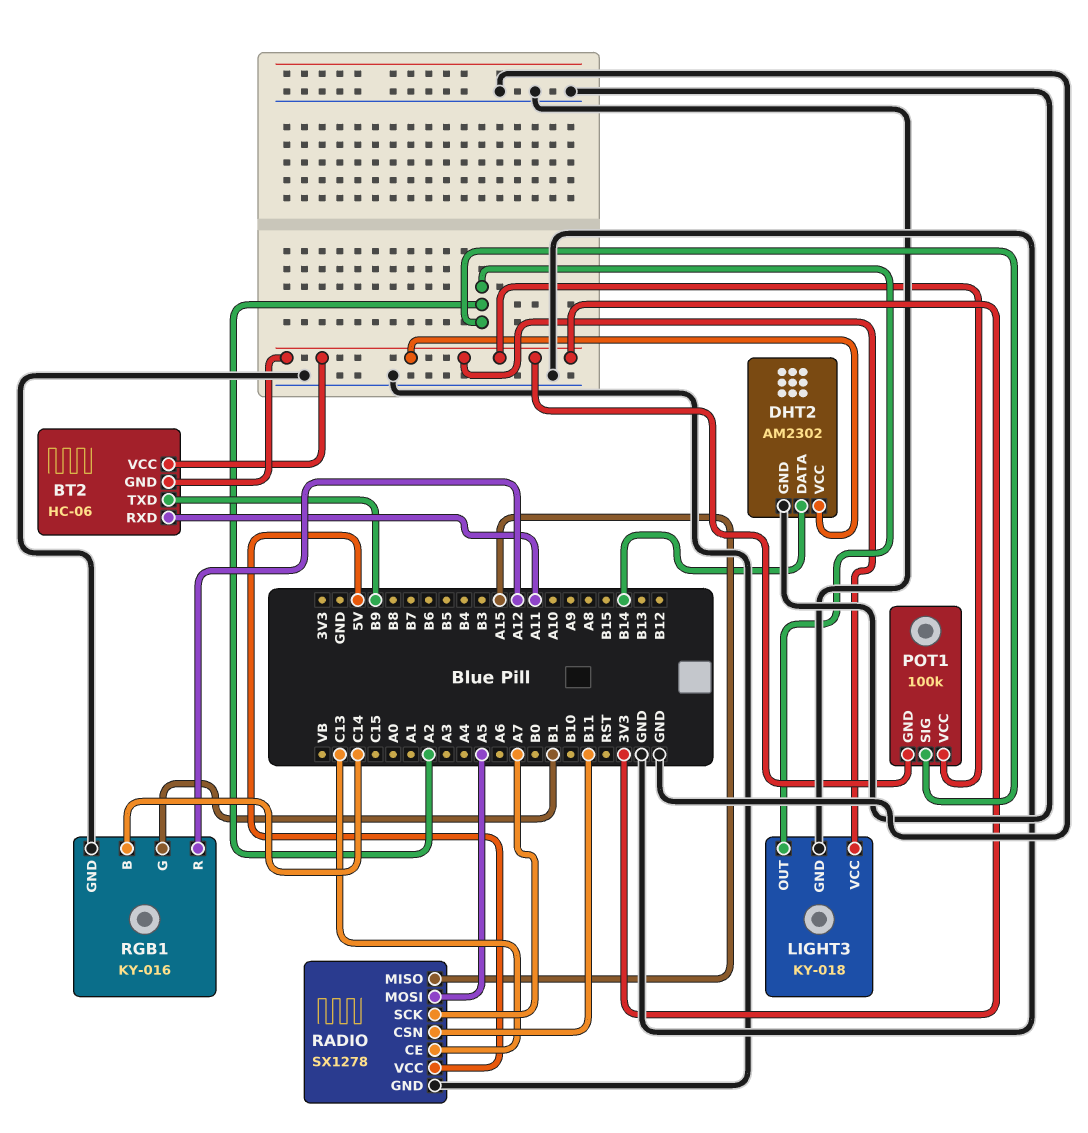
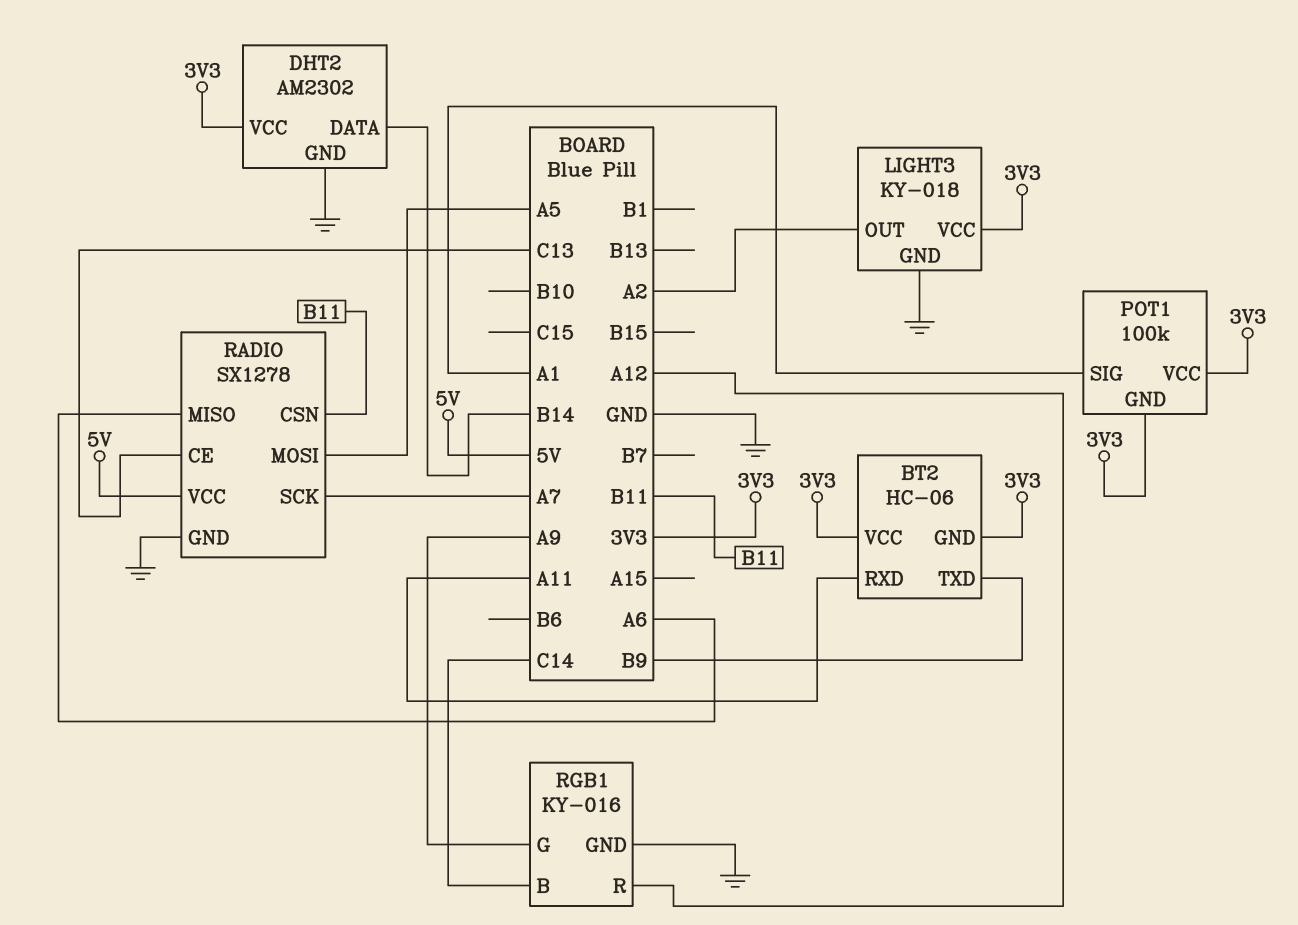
POT1 pin SIG: A2 -> A1
RADIO pin MISO: A15 -> A6
RGB1 pin G: B1 -> A9

